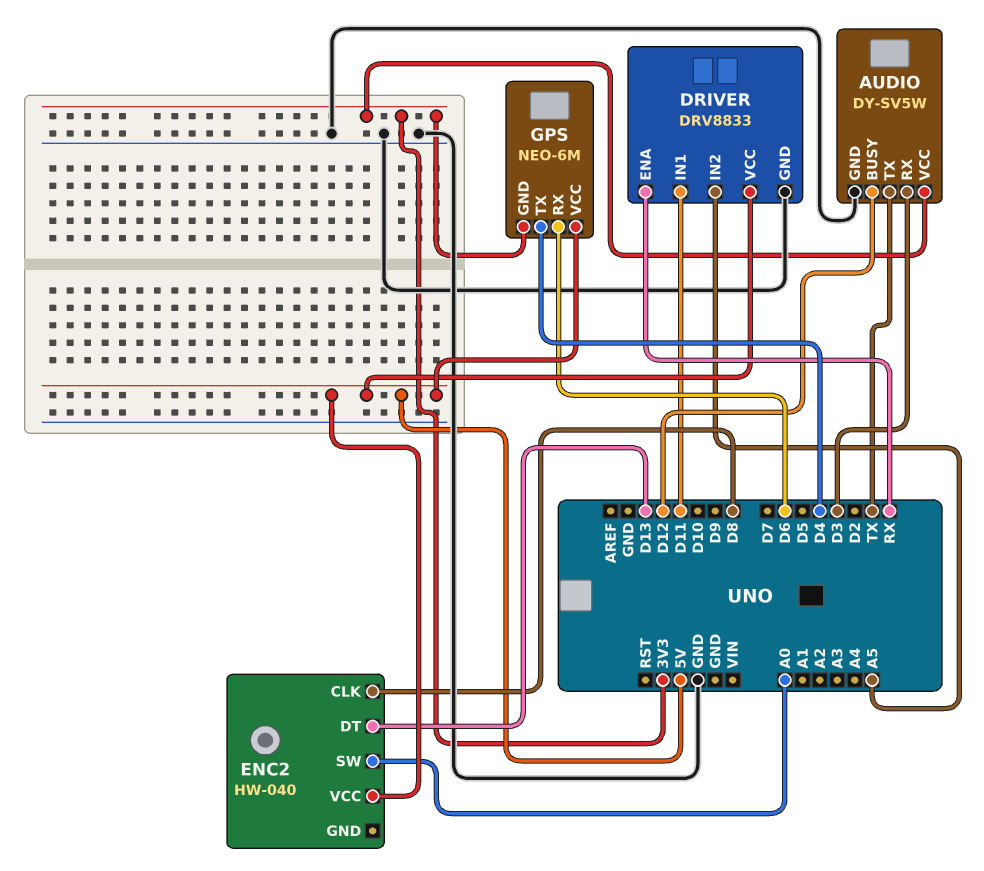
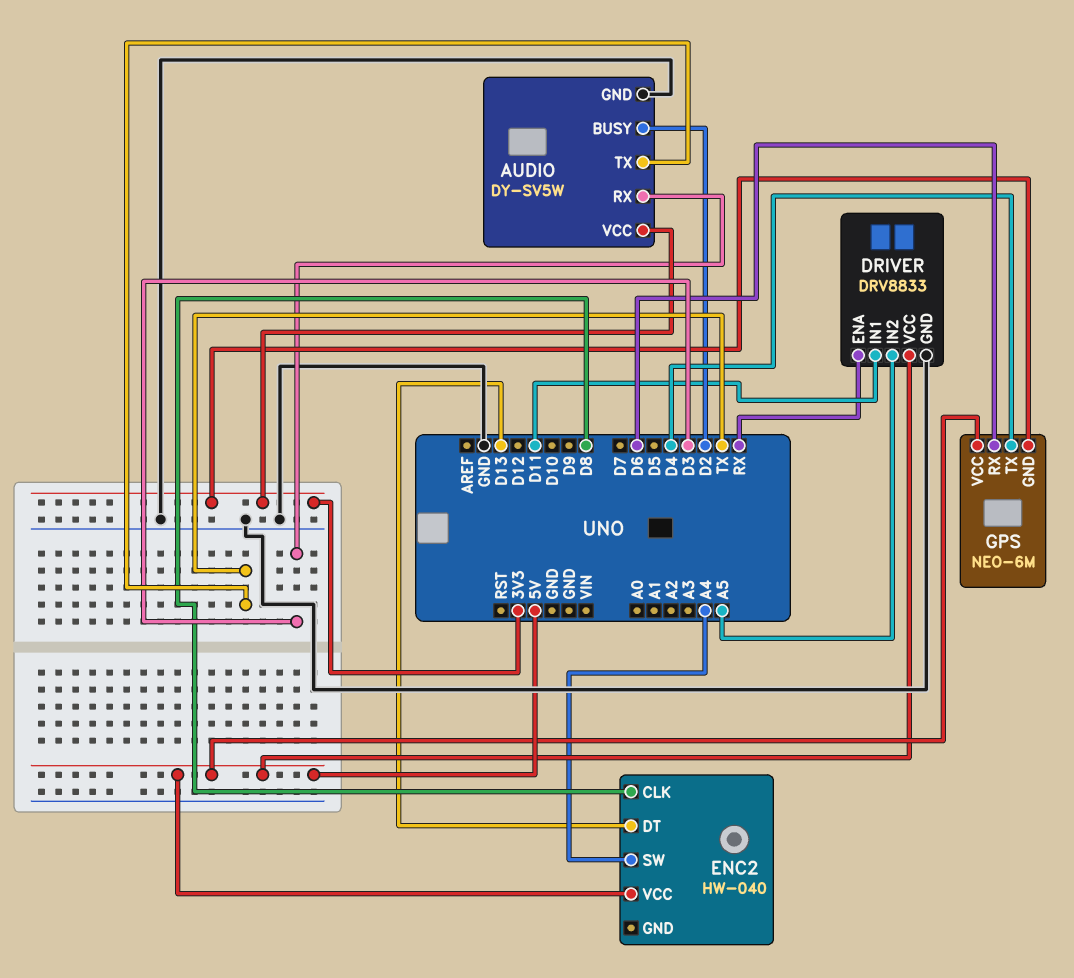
AUDIO pin BUSY: D12 -> D2
ENC2 pin SW: A0 -> A4

